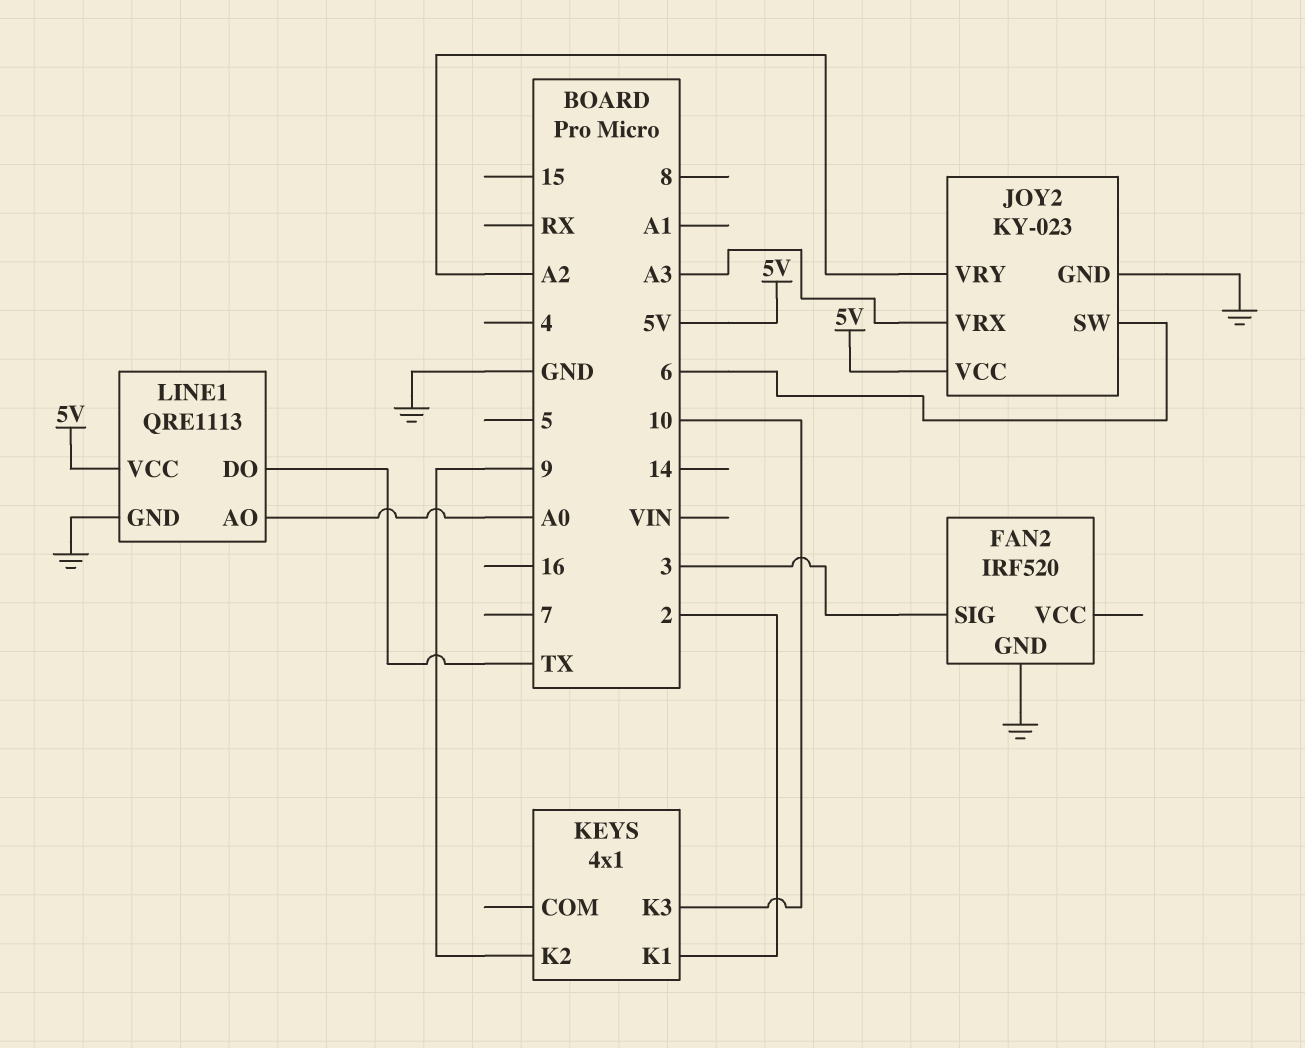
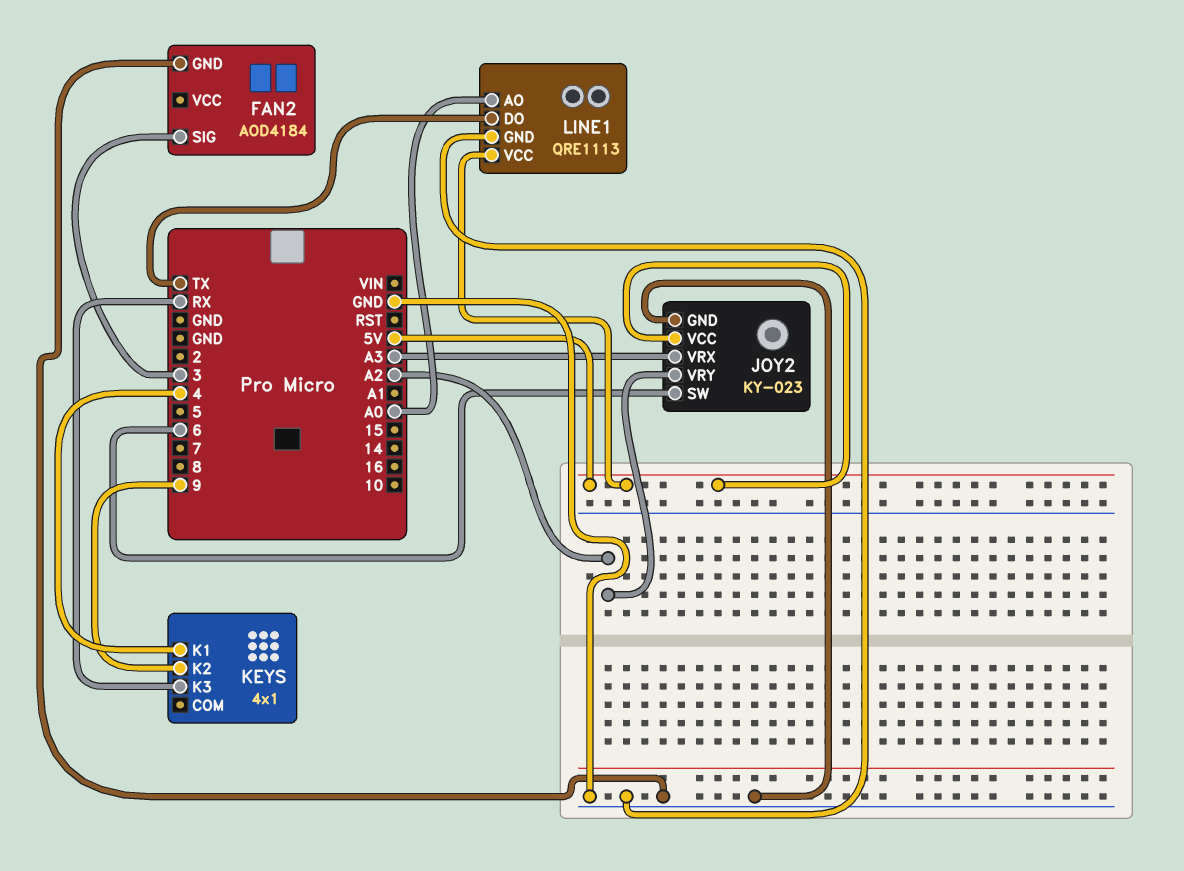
FAN2: IRF520 -> AOD4184
KEYS pin K1: 2 -> 4
KEYS pin K3: 10 -> RX

